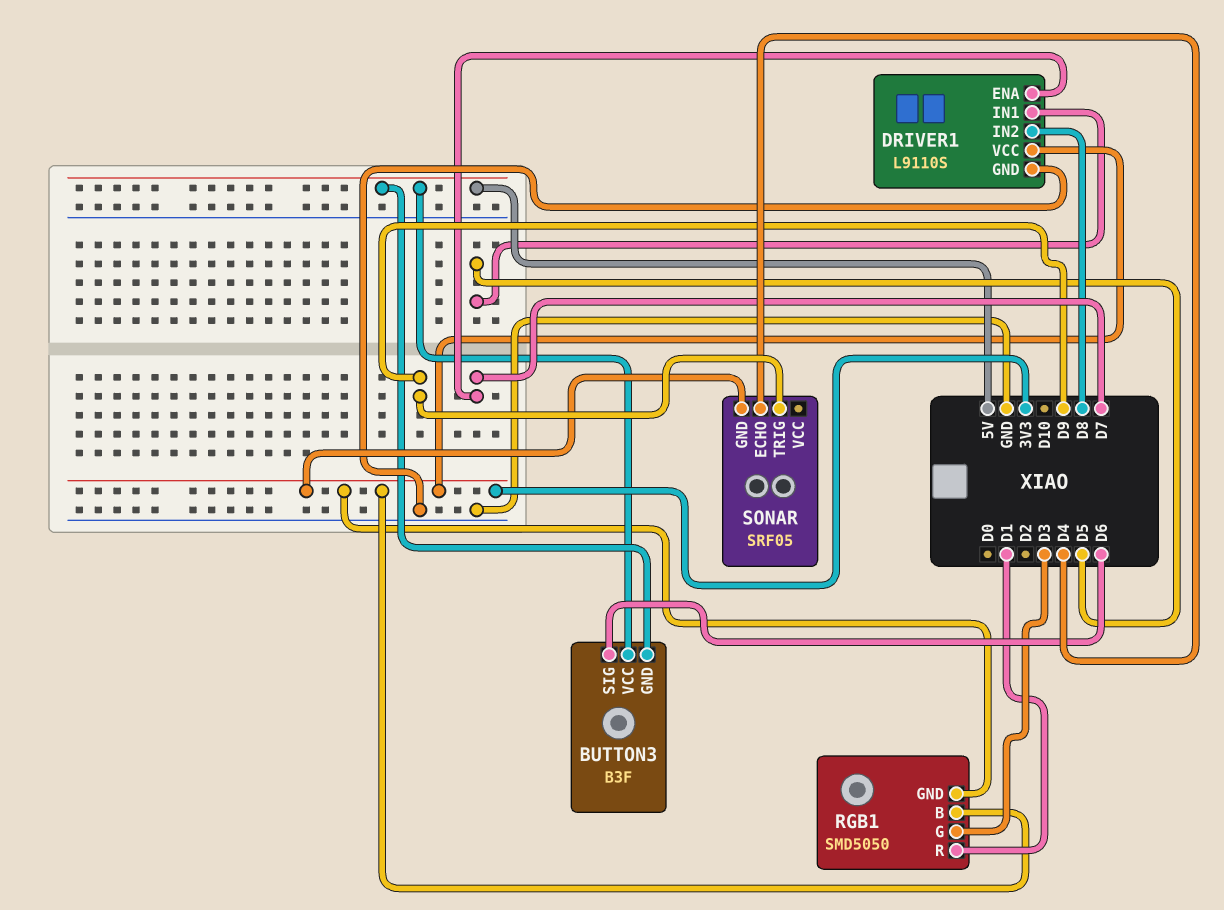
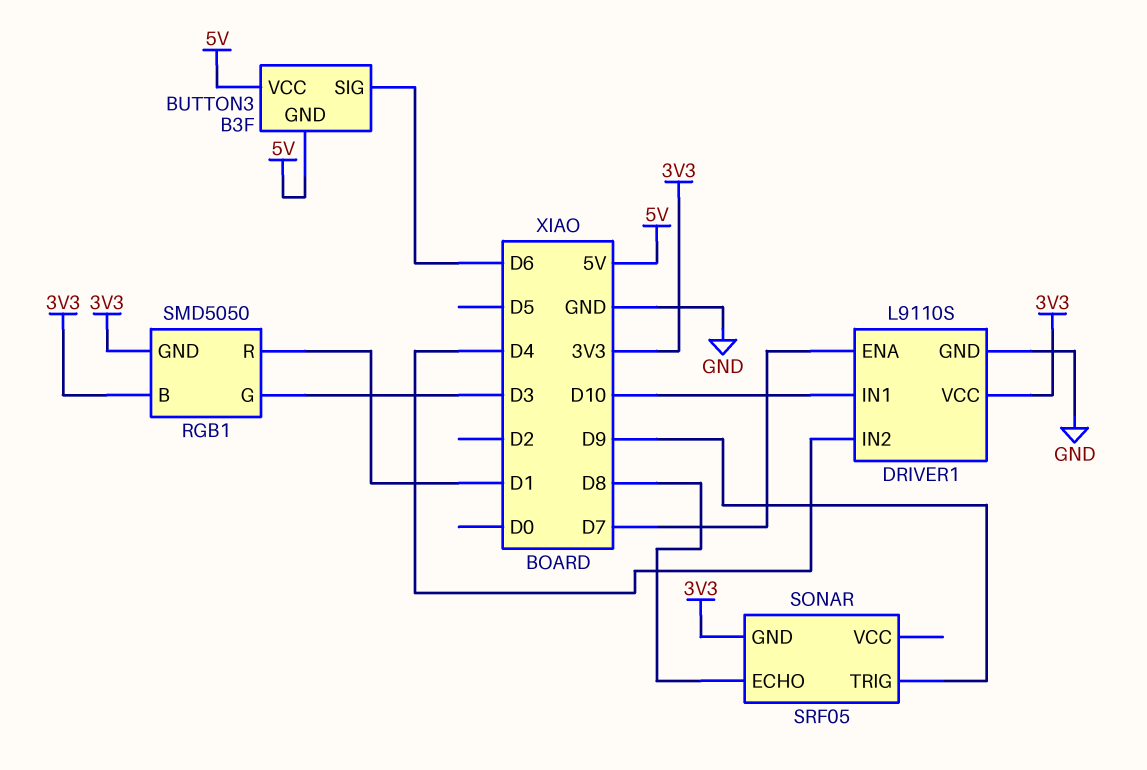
DRIVER1 pin IN1: D5 -> D10
DRIVER1 pin IN2: D8 -> D4
SONAR pin ECHO: D4 -> D8

